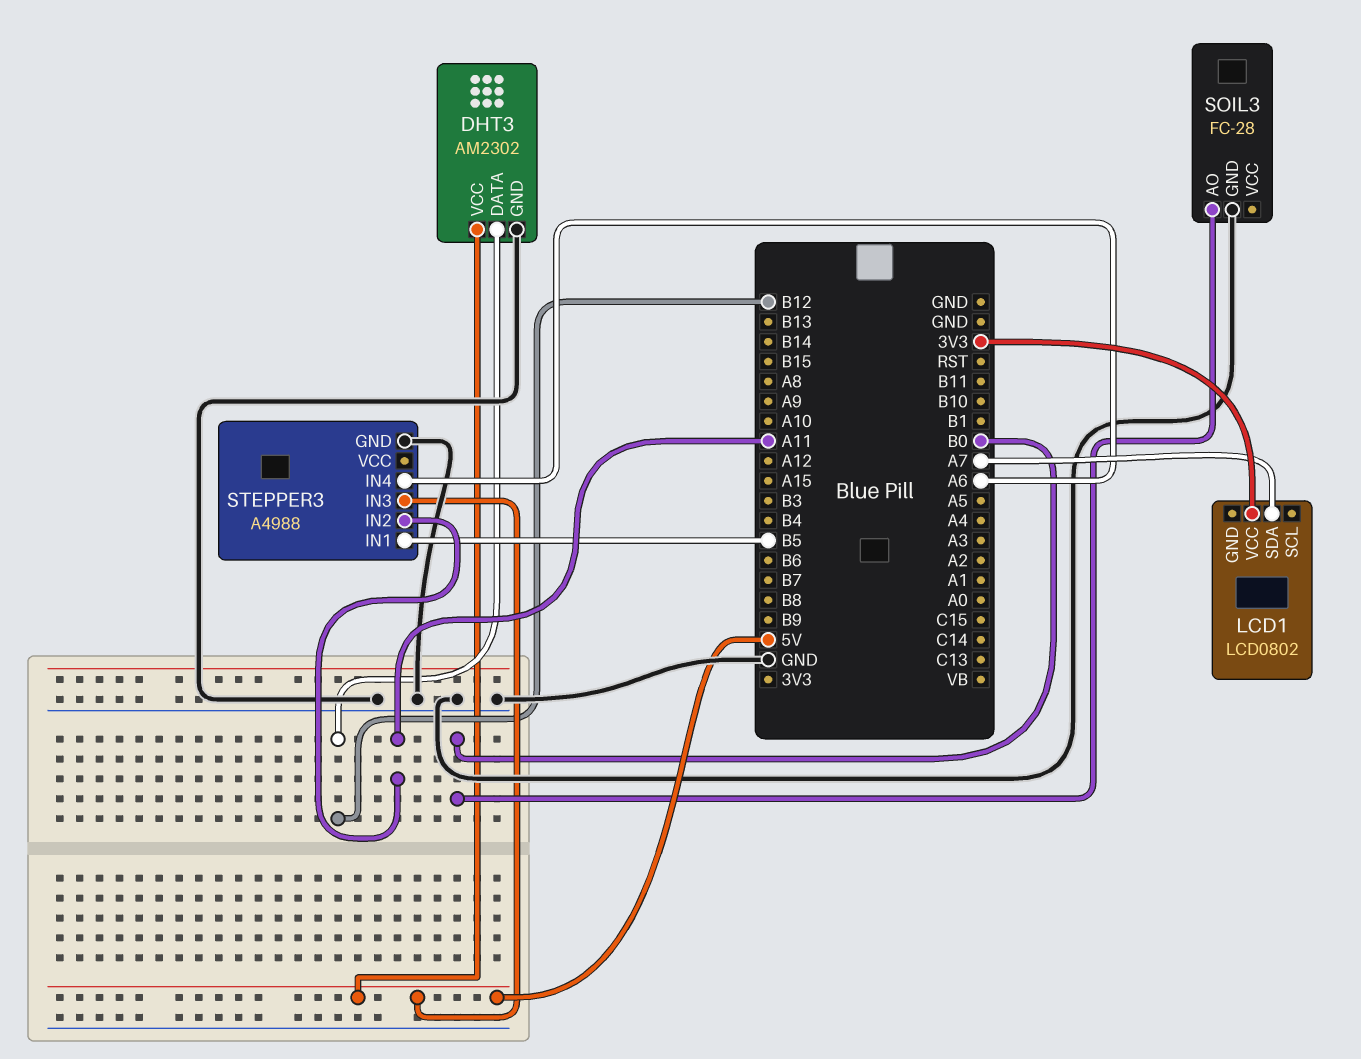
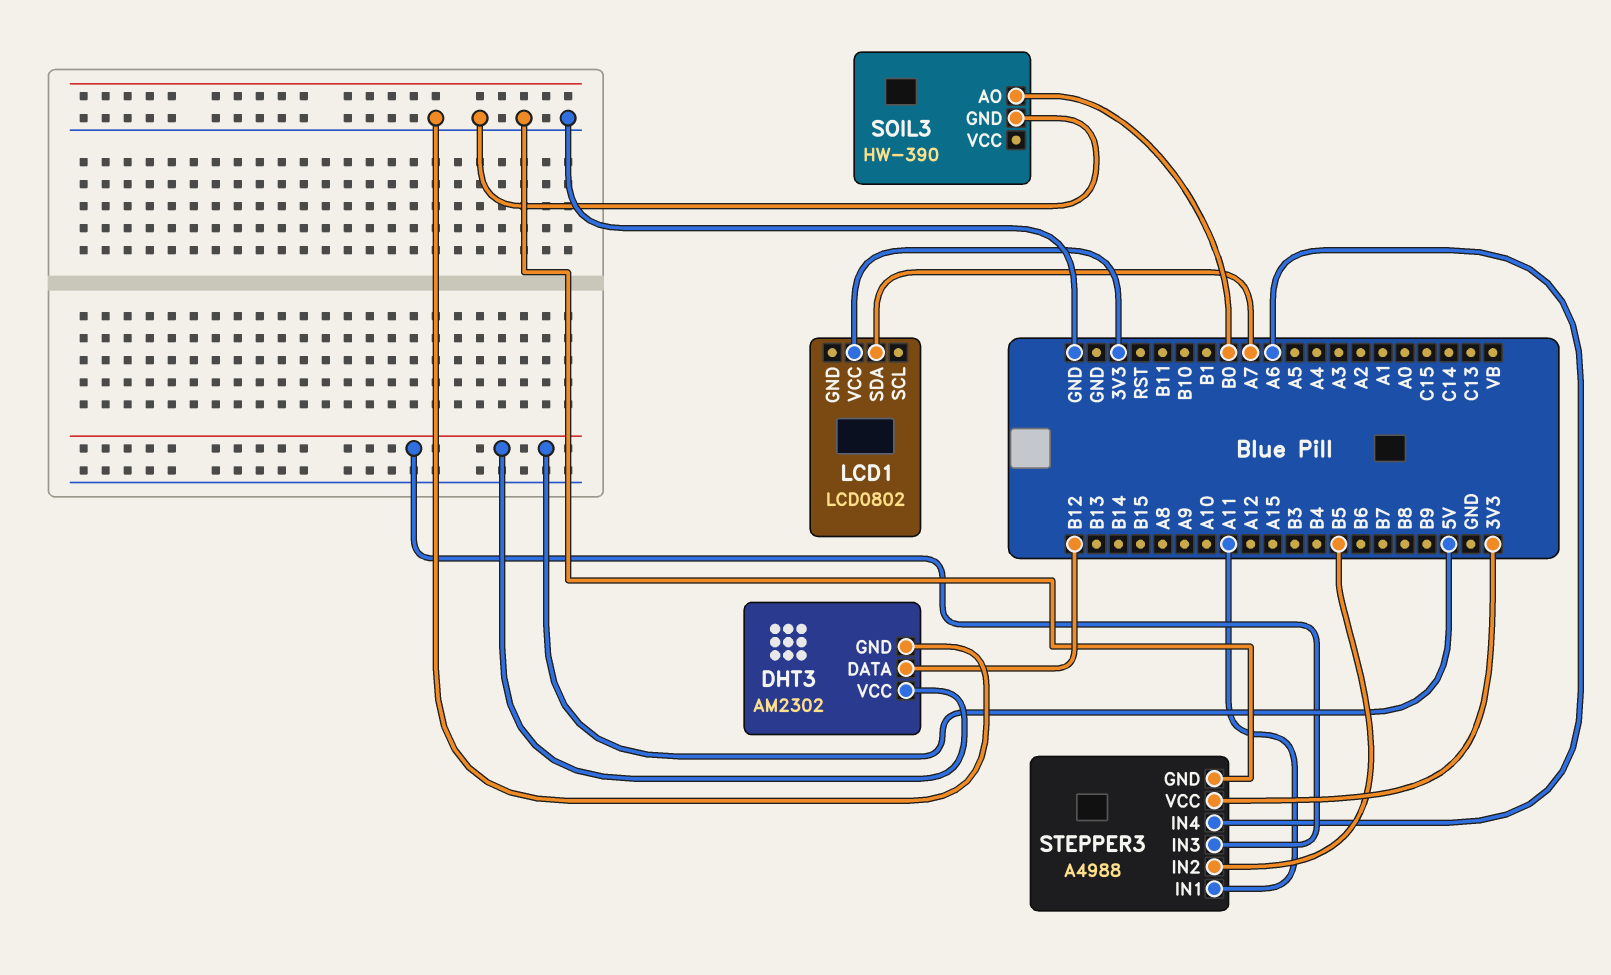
SOIL3: FC-28 -> HW-390
STEPPER3 pin IN1: B5 -> A11
STEPPER3 pin IN2: A11 -> B5
STEPPER3 pin VCC: none -> 3V3

